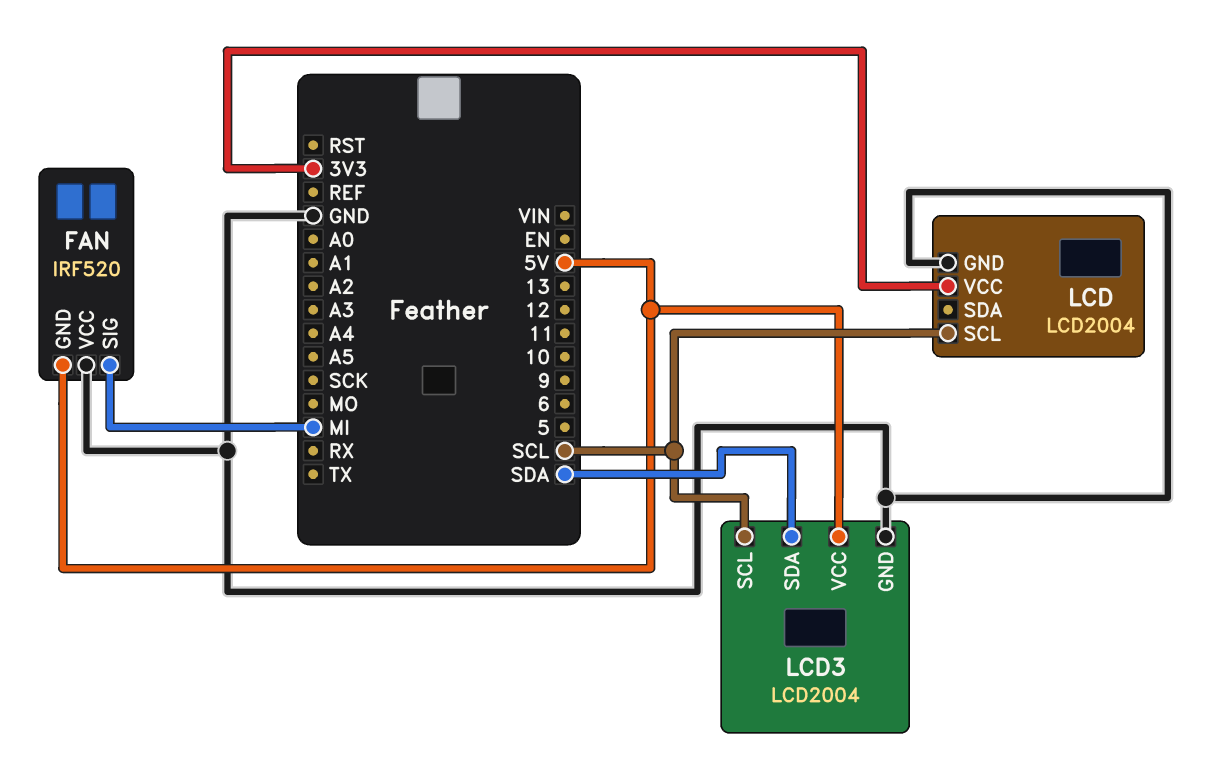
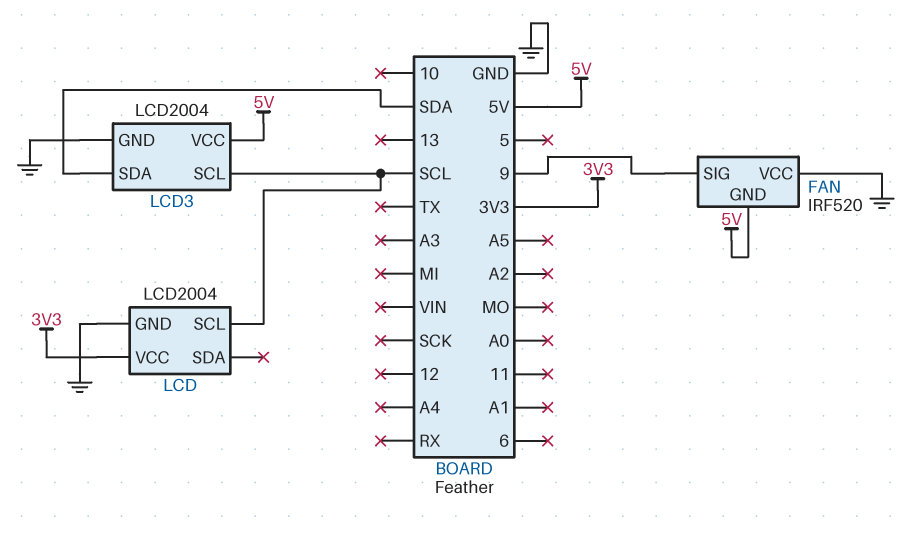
FAN pin SIG: MI -> 9

